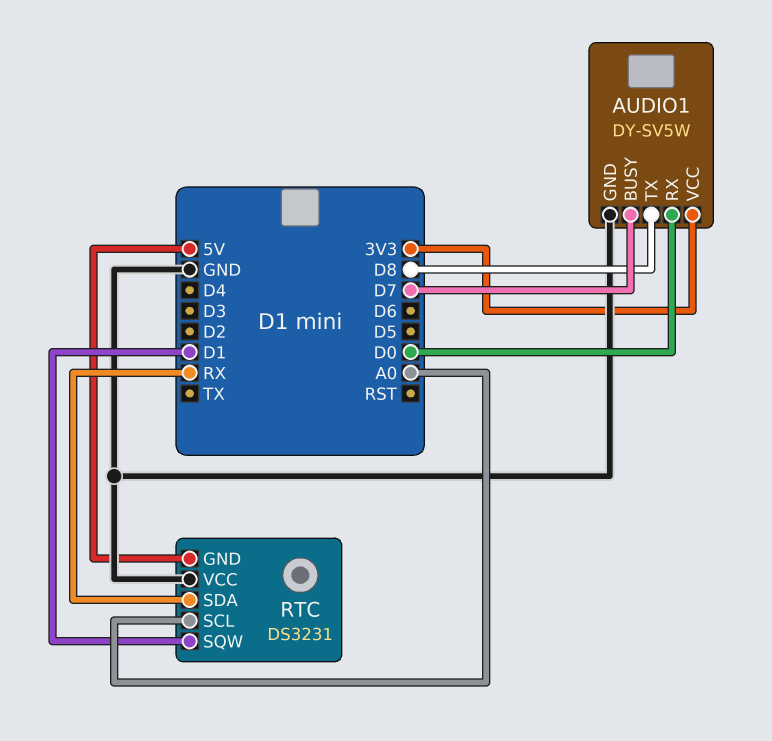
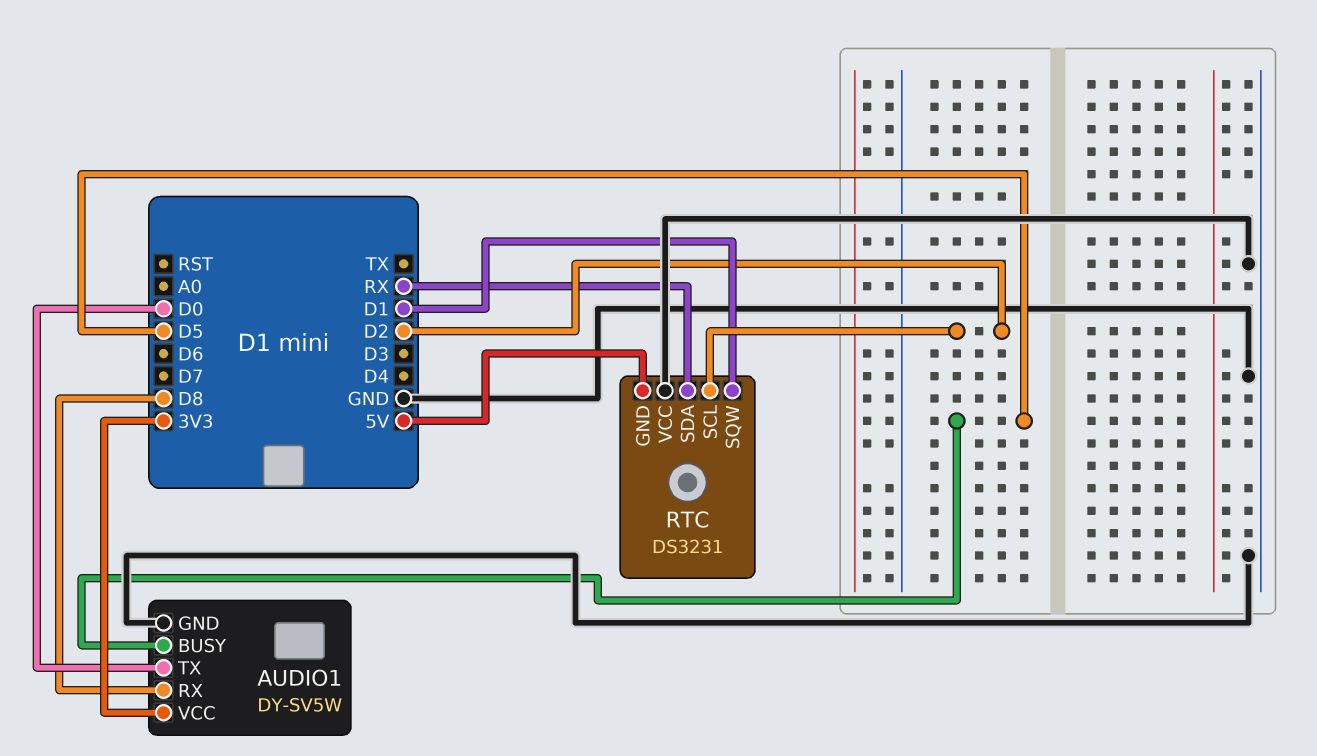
AUDIO1 pin BUSY: D7 -> D5
AUDIO1 pin RX: D0 -> D8
AUDIO1 pin TX: D8 -> D0
RTC pin SCL: A0 -> D2

